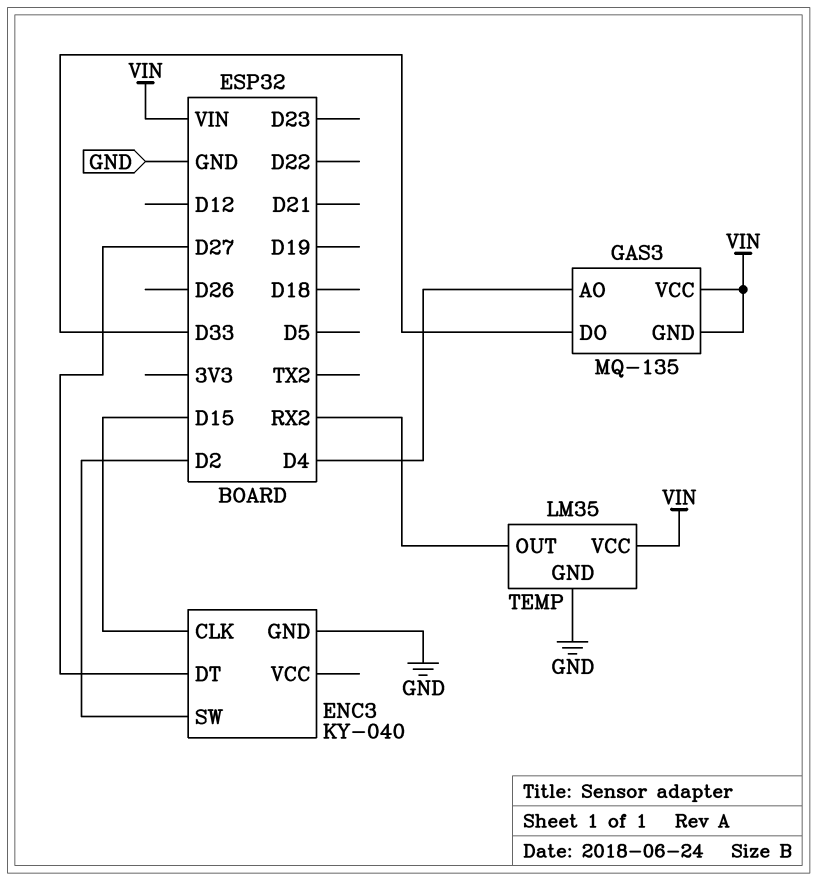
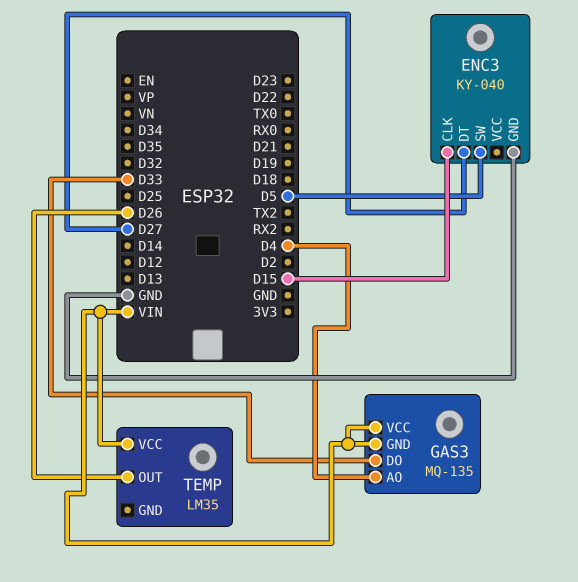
ENC3 pin SW: D2 -> D5
TEMP pin GND: GND -> none
TEMP pin OUT: RX2 -> D26

